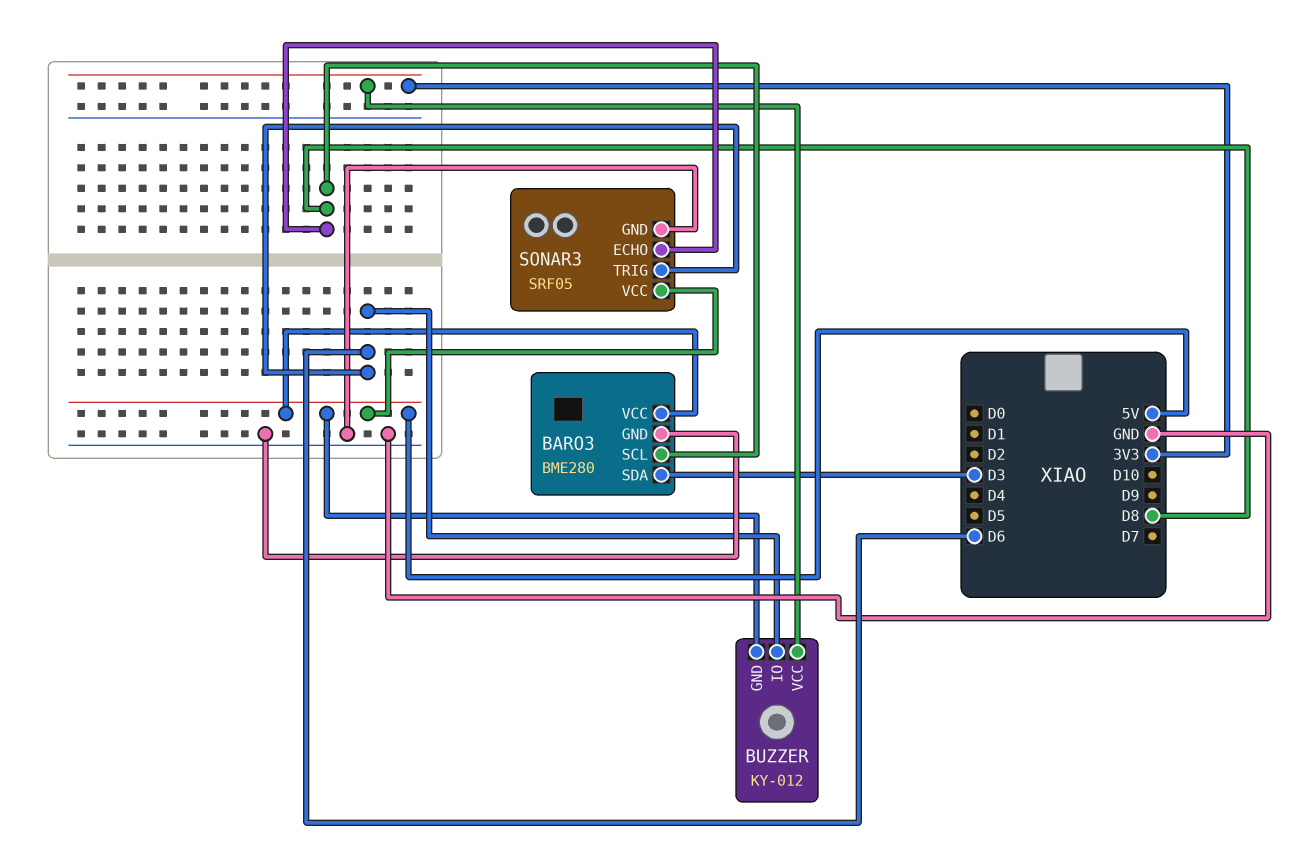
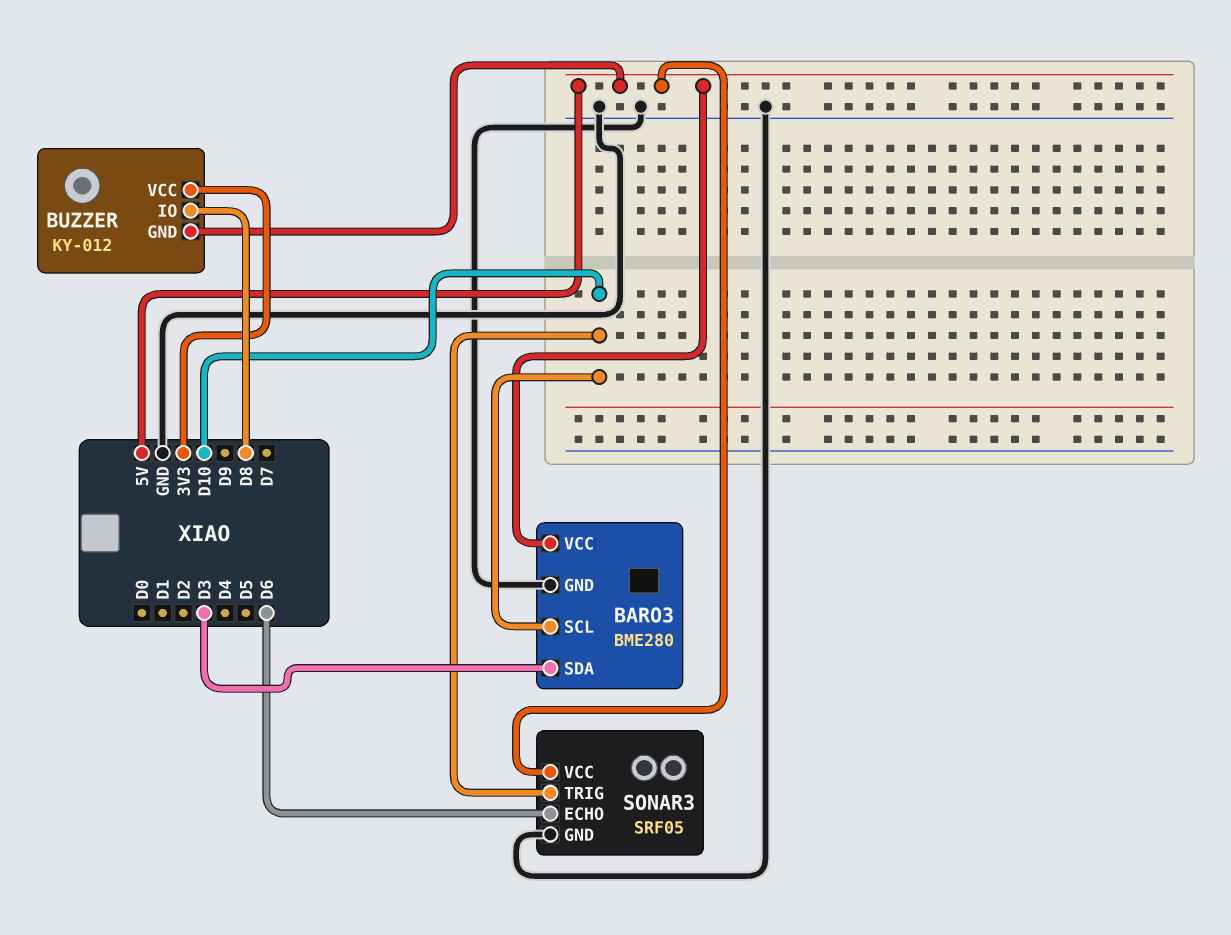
BARO3 pin SCL: D8 -> D10
BUZZER pin IO: D6 -> D8
SONAR3 pin ECHO: D8 -> D6
SONAR3 pin TRIG: D6 -> D10

